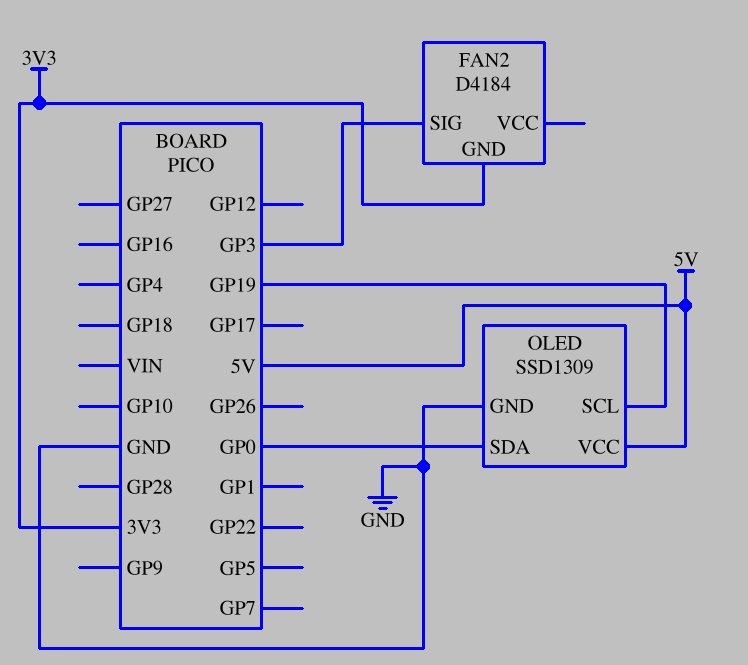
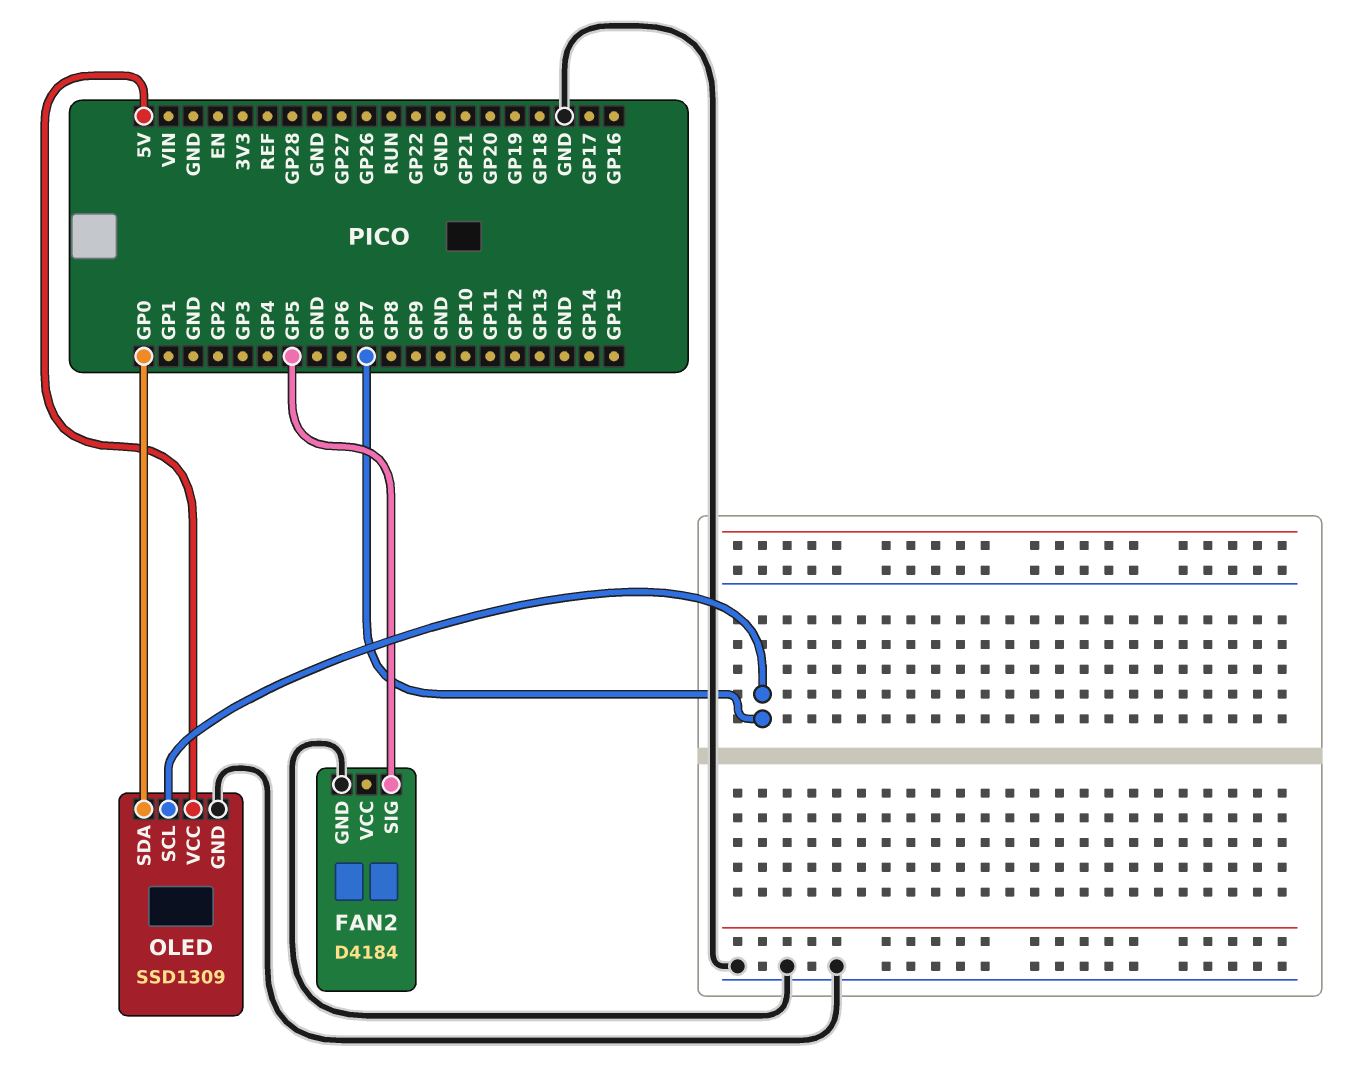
FAN2 pin GND: 3V3 -> GND
FAN2 pin SIG: GP3 -> GP5
OLED pin SCL: GP19 -> GP7

